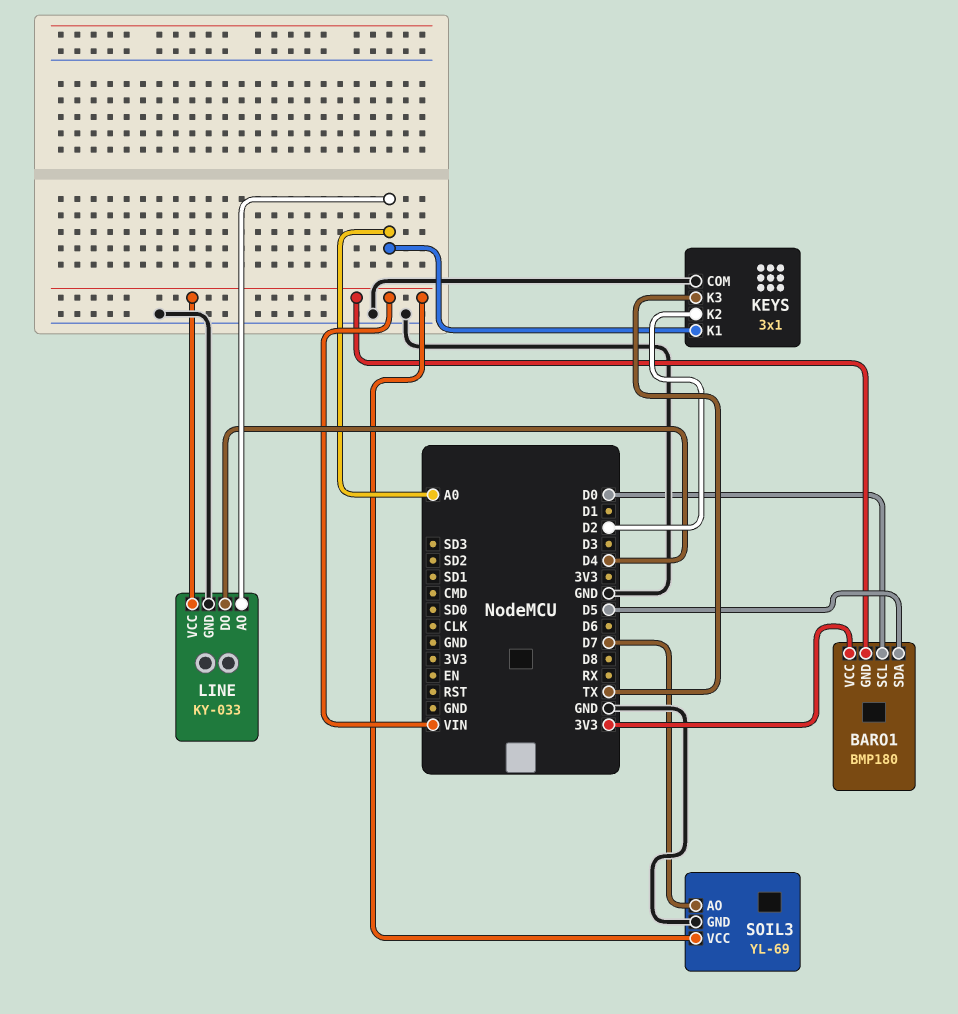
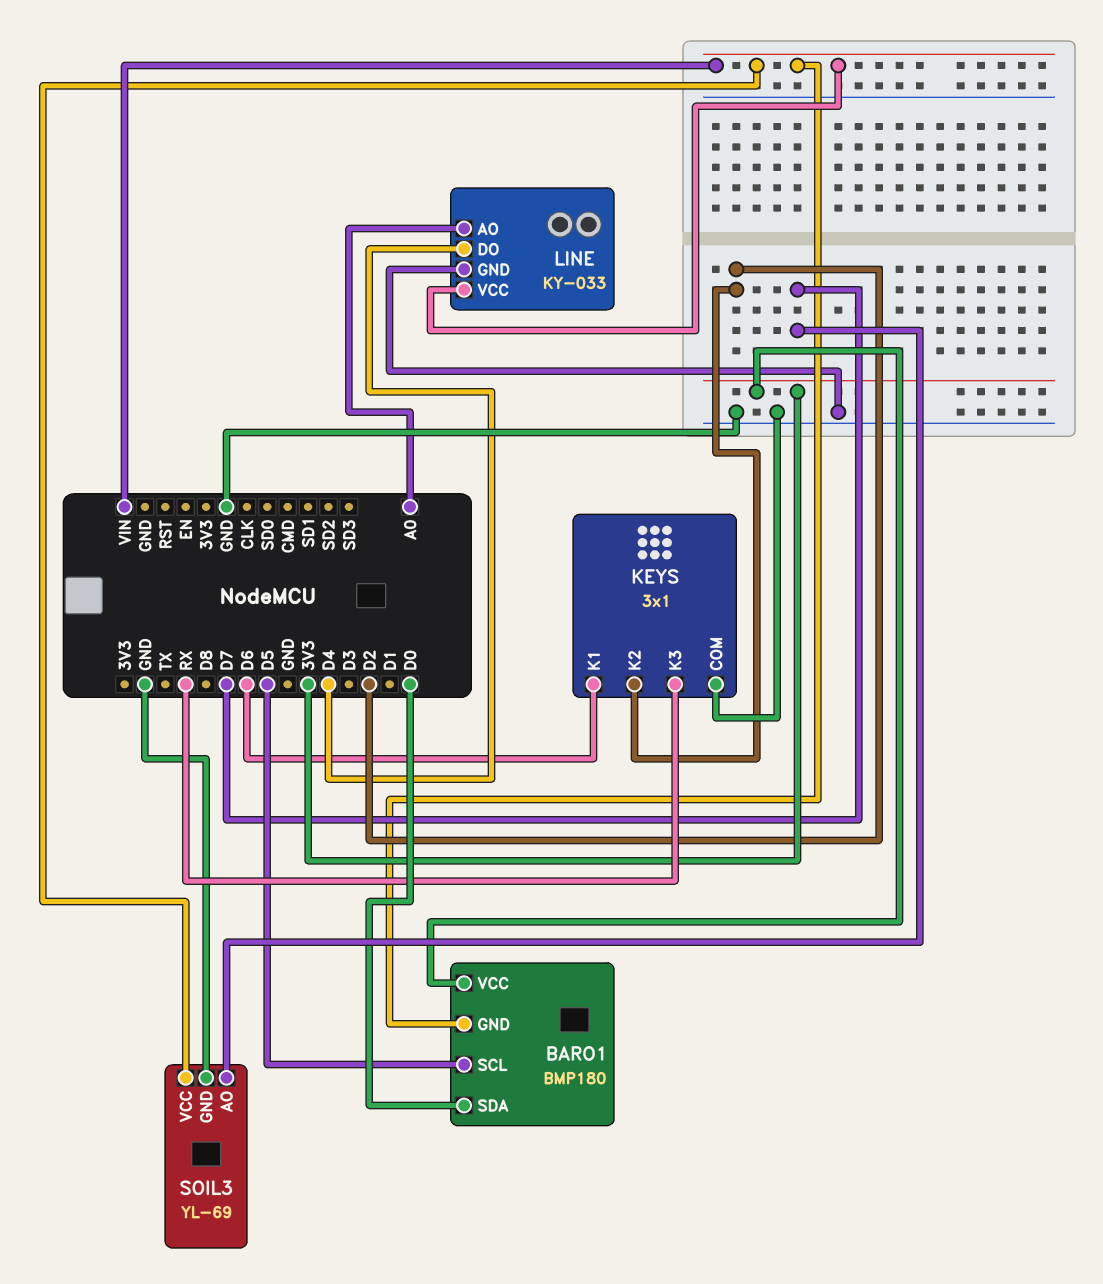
BARO1 pin SCL: D0 -> D5
BARO1 pin SDA: D5 -> D0
KEYS pin K1: A0 -> D6
KEYS pin K3: TX -> RX

